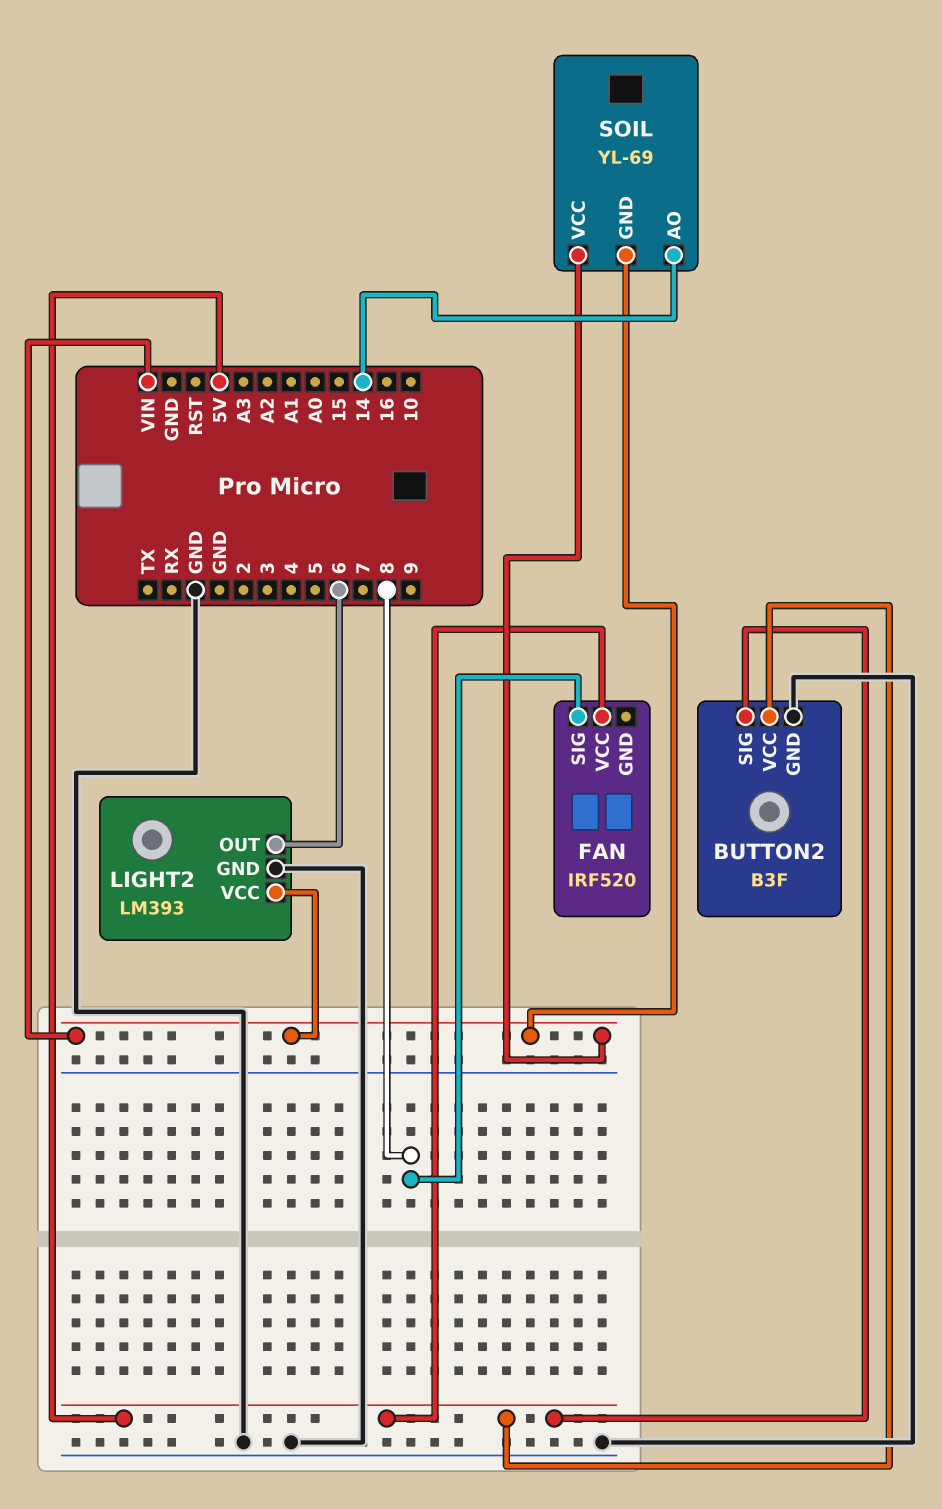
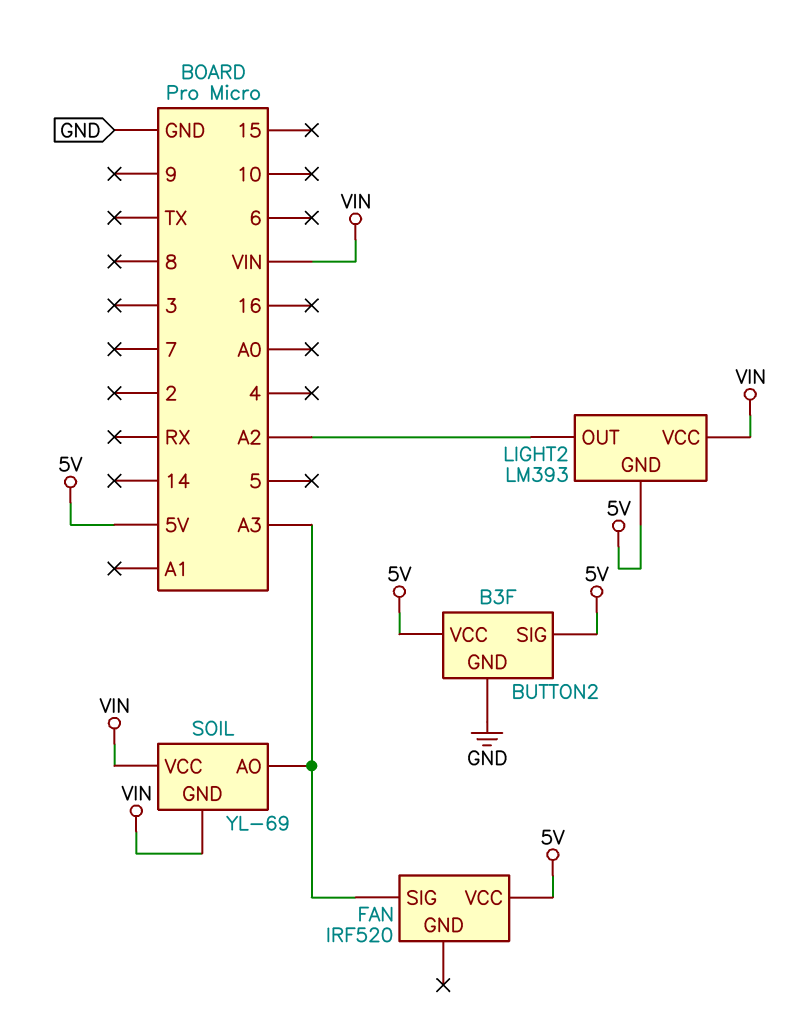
FAN pin SIG: 8 -> A3
LIGHT2 pin GND: GND -> 5V
LIGHT2 pin OUT: 6 -> A2
SOIL pin AO: 14 -> A3

